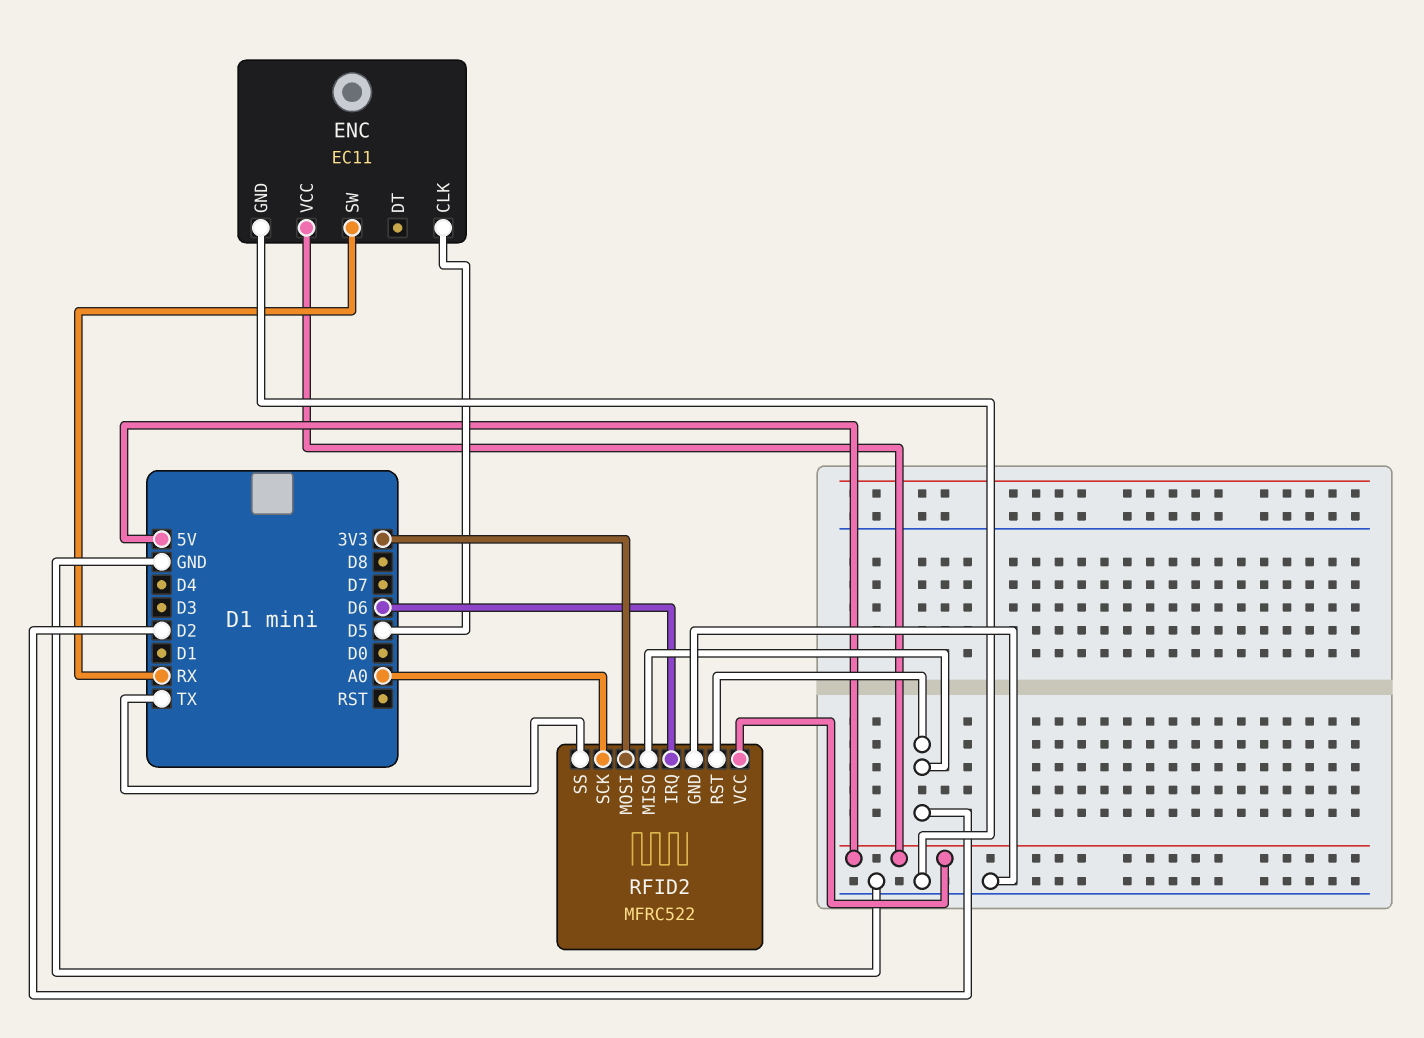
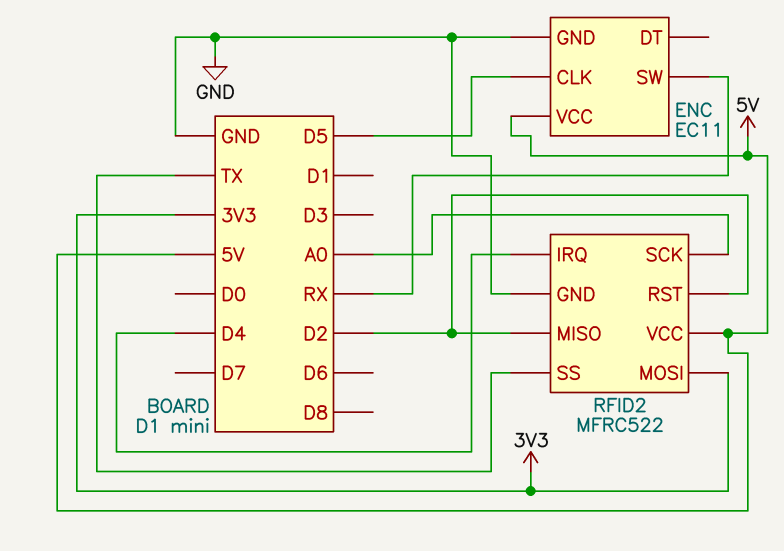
RFID2 pin IRQ: D6 -> D4

